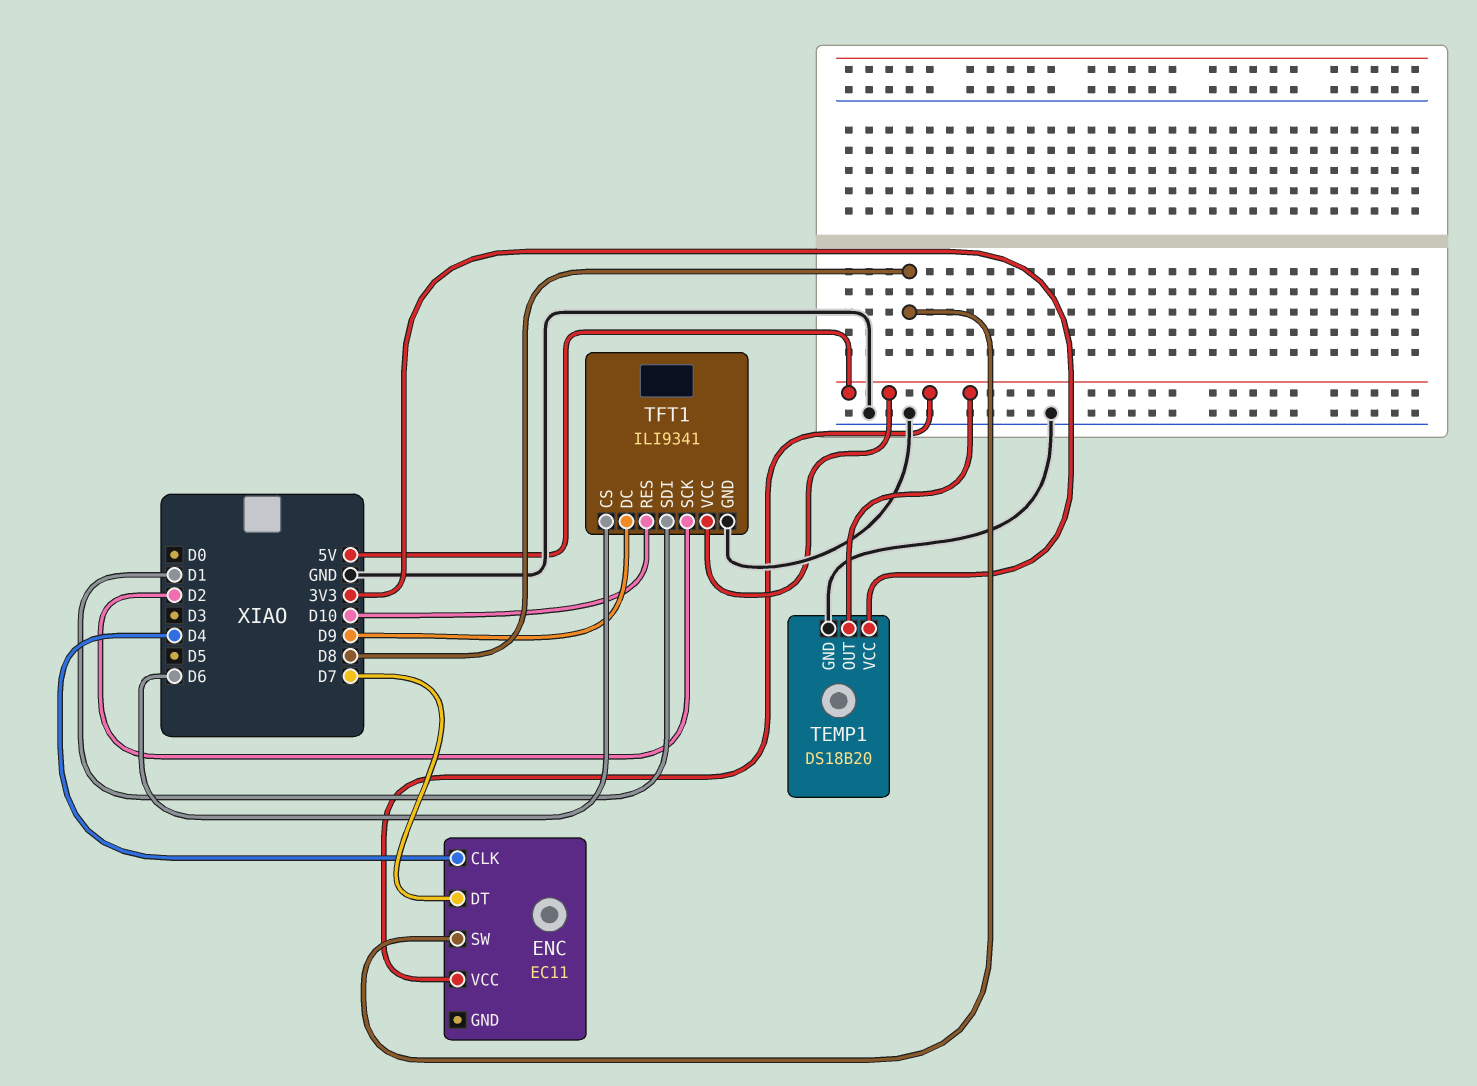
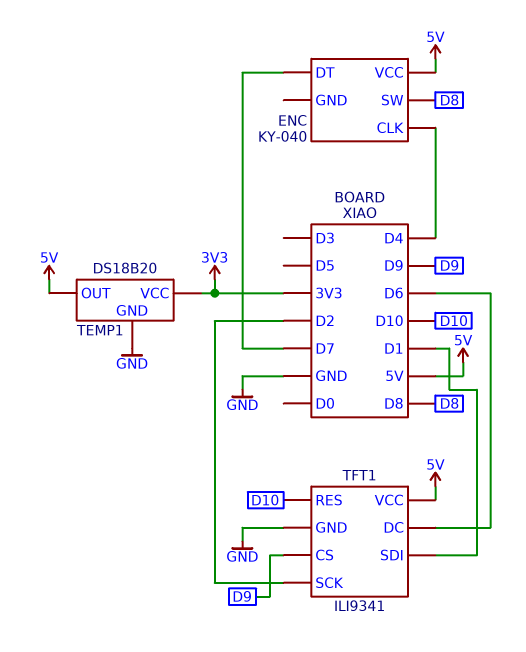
ENC: EC11 -> KY-040
TFT1 pin CS: D6 -> D9
TFT1 pin DC: D9 -> D6

